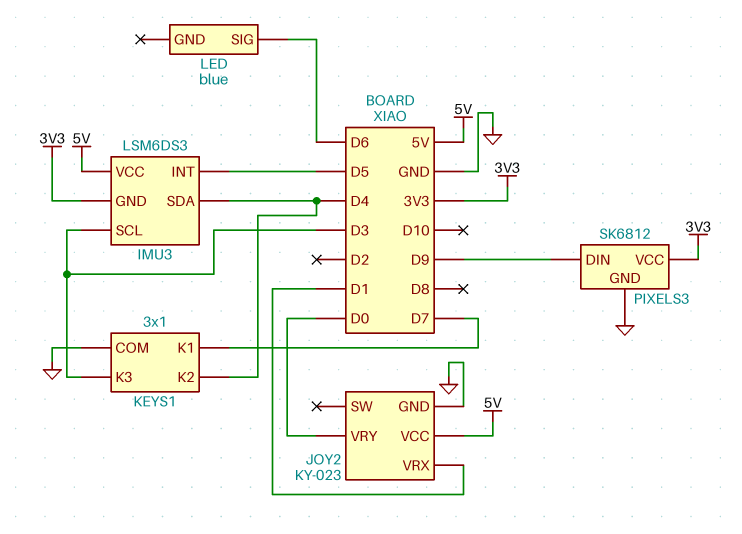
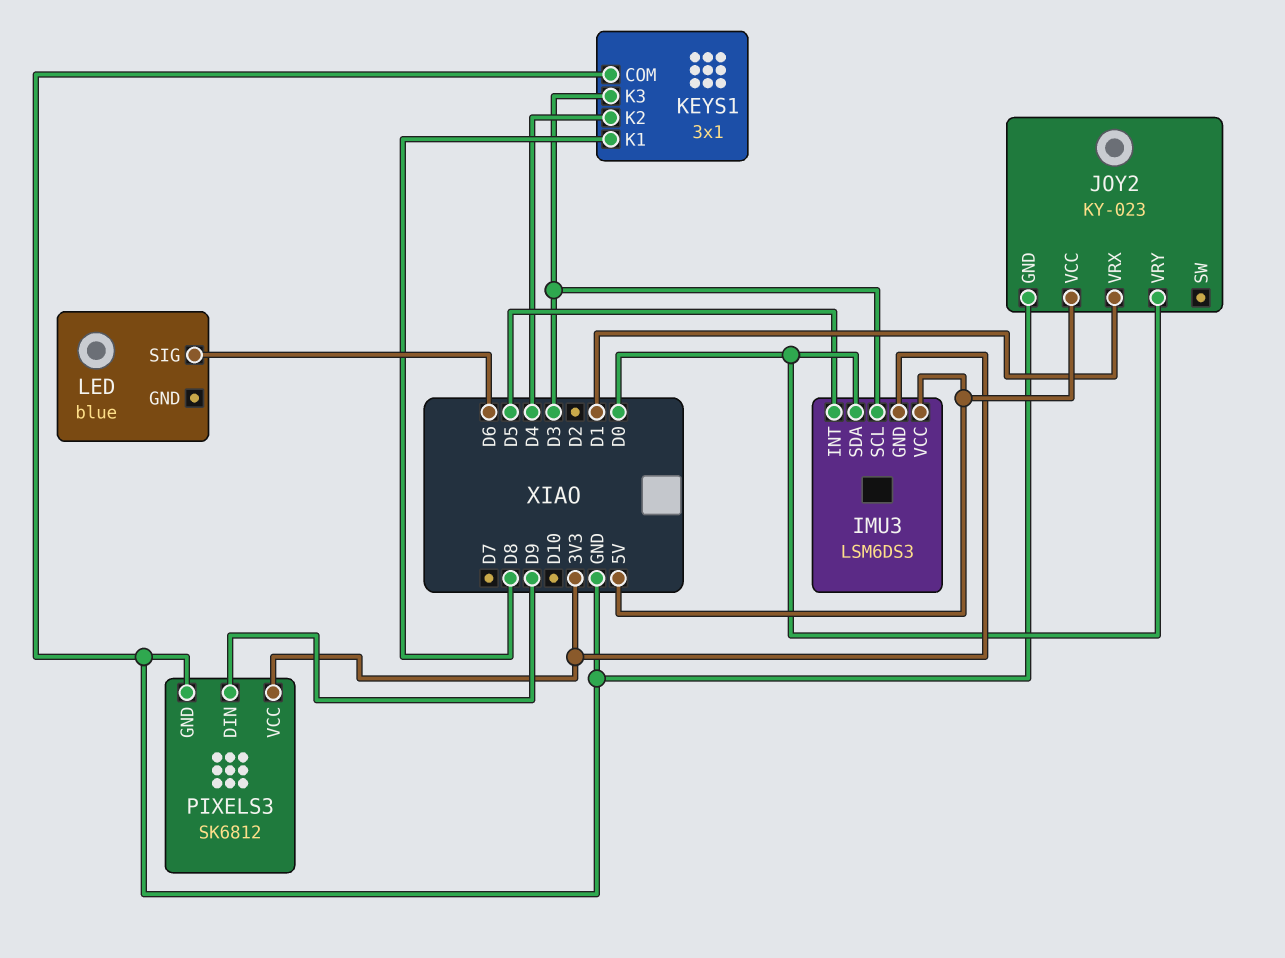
IMU3 pin SDA: D4 -> D0
KEYS1 pin K1: D7 -> D8

